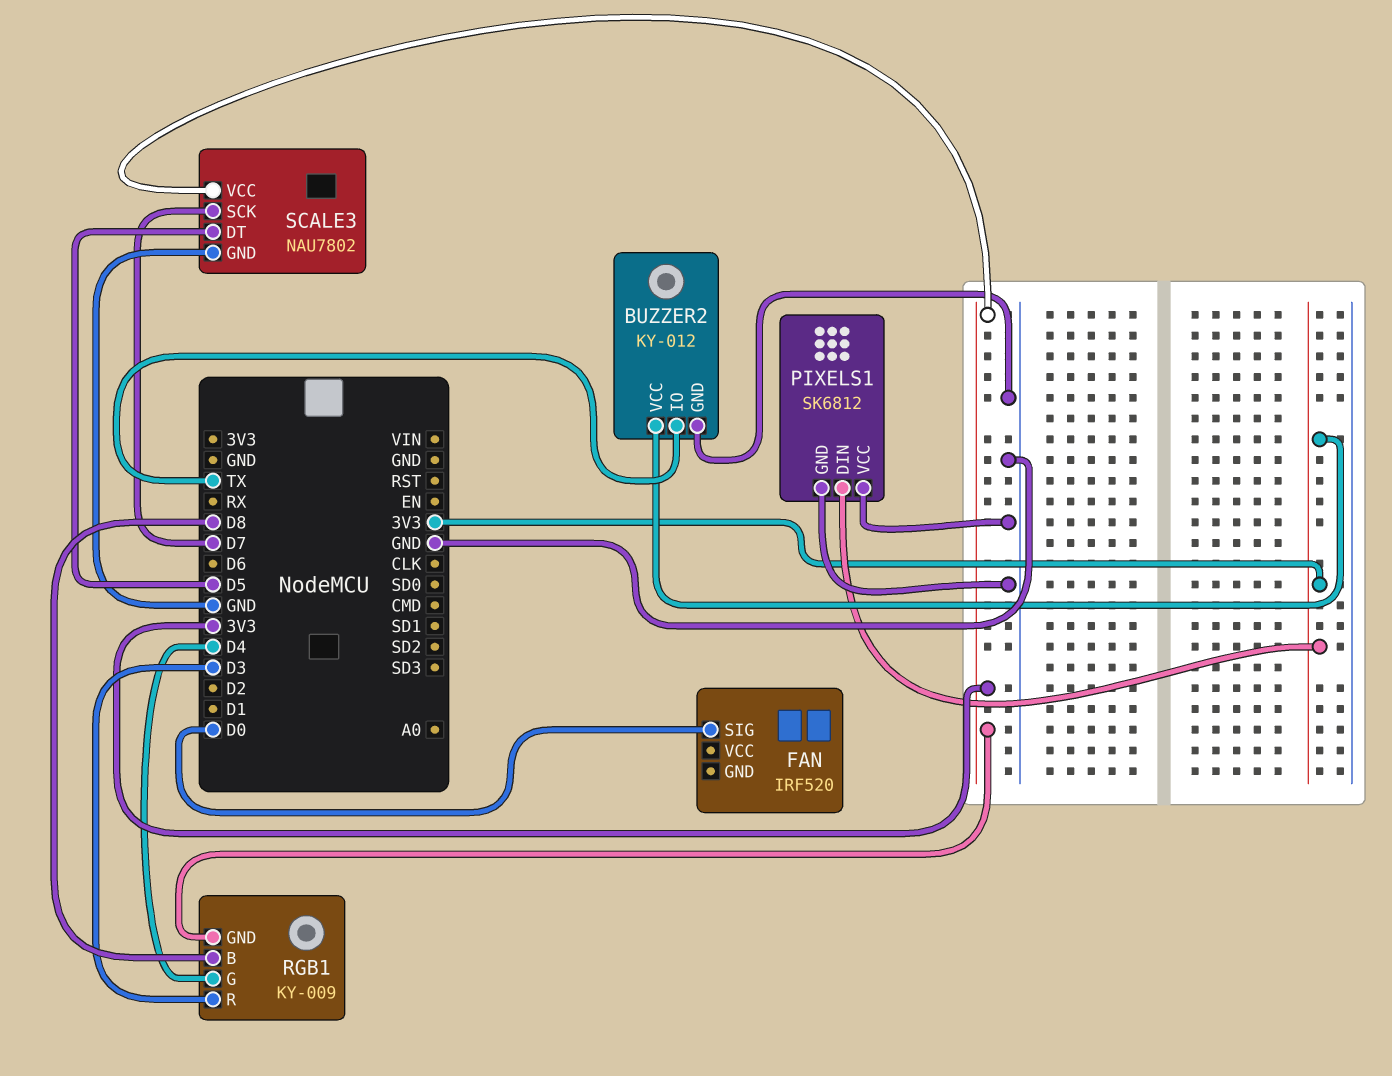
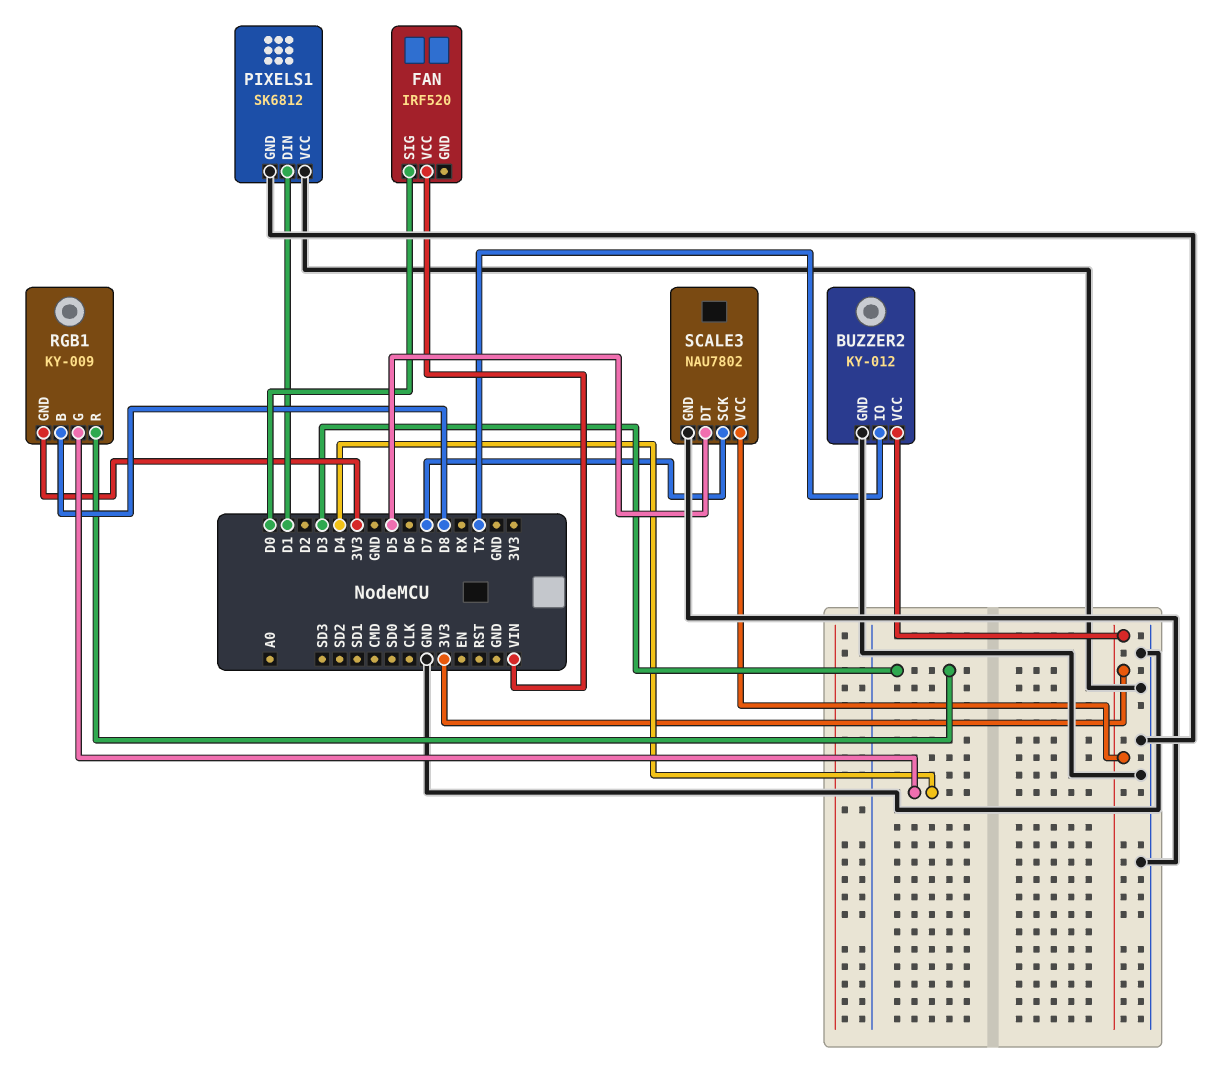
FAN pin VCC: none -> VIN
PIXELS1 pin DIN: 3V3 -> D1

